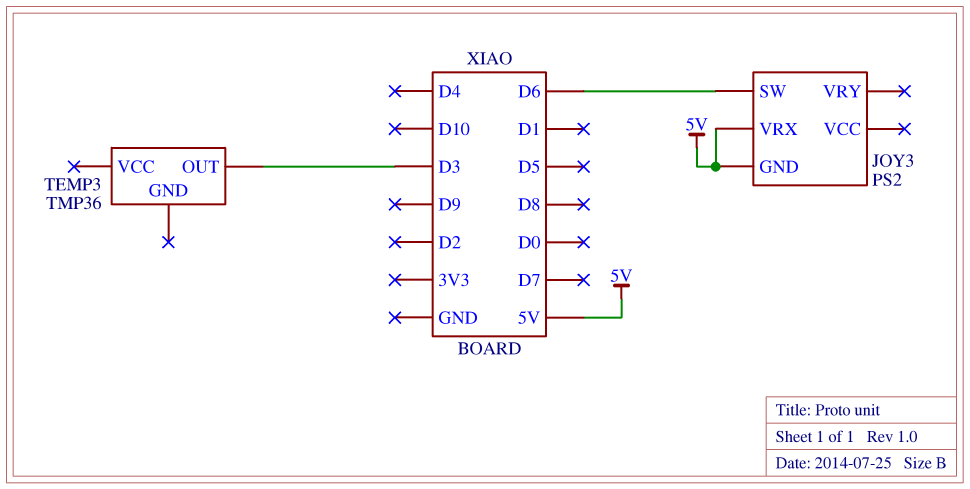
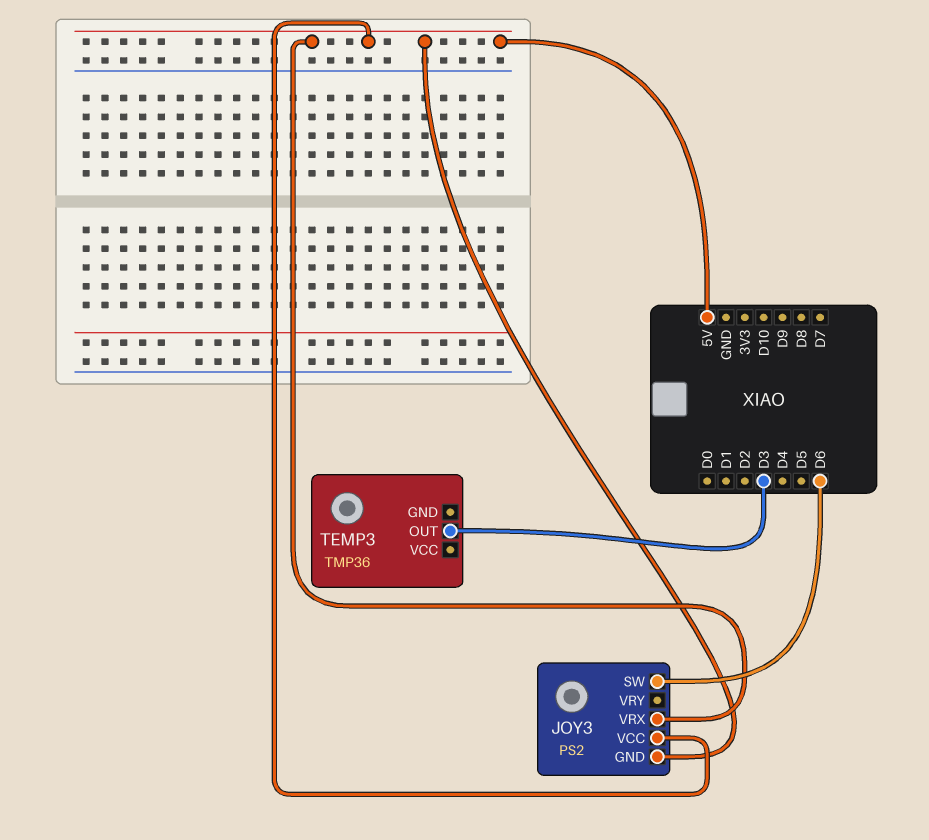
JOY3 pin VCC: none -> 5V

